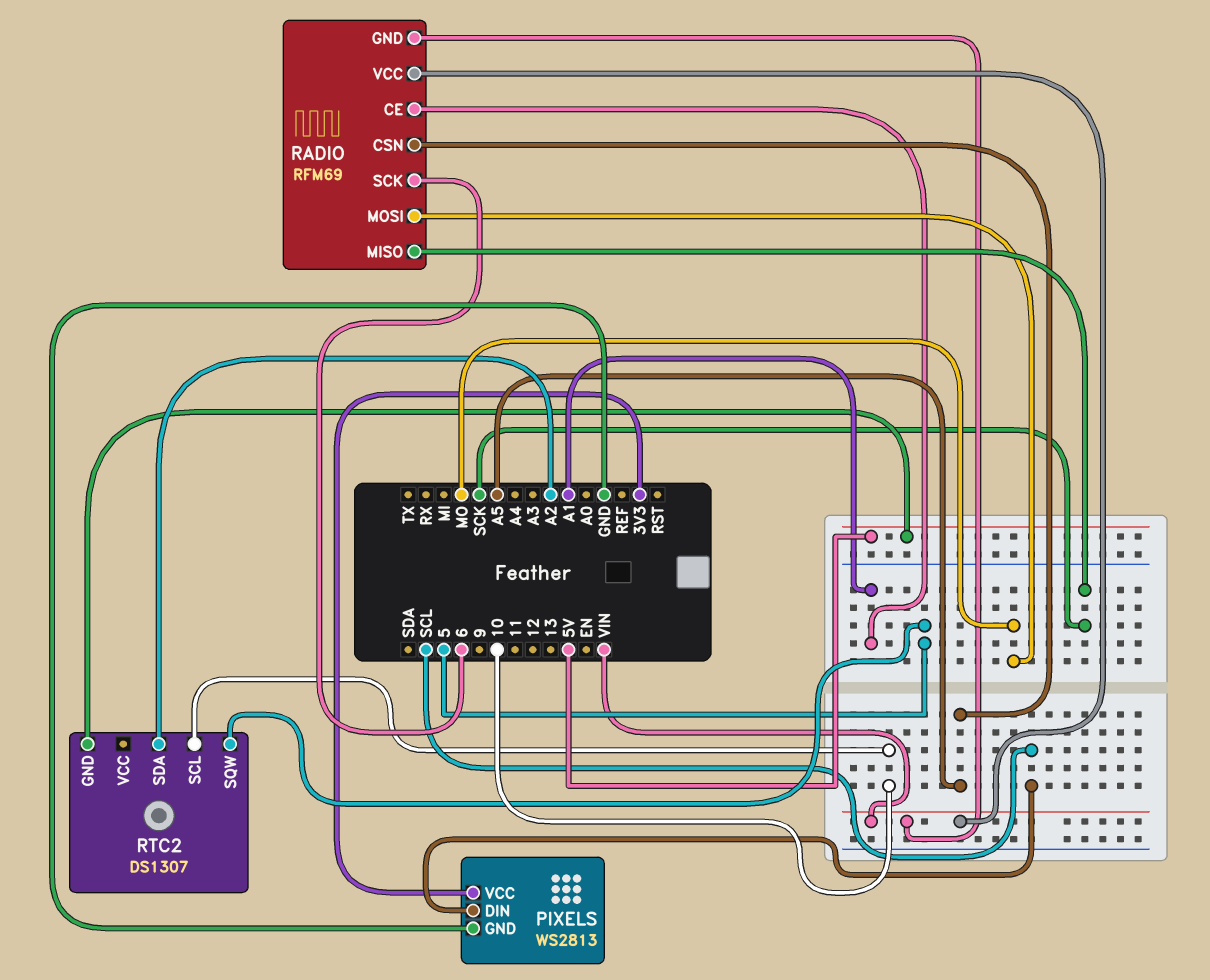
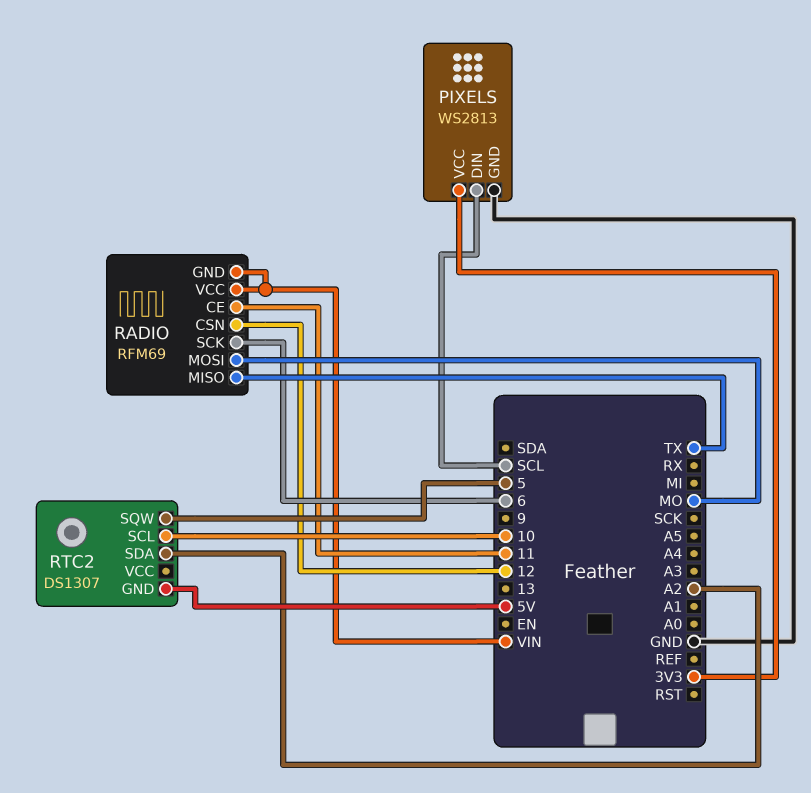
RADIO pin CE: A1 -> 11
RADIO pin CSN: A5 -> 12
RADIO pin MISO: SCK -> TX

